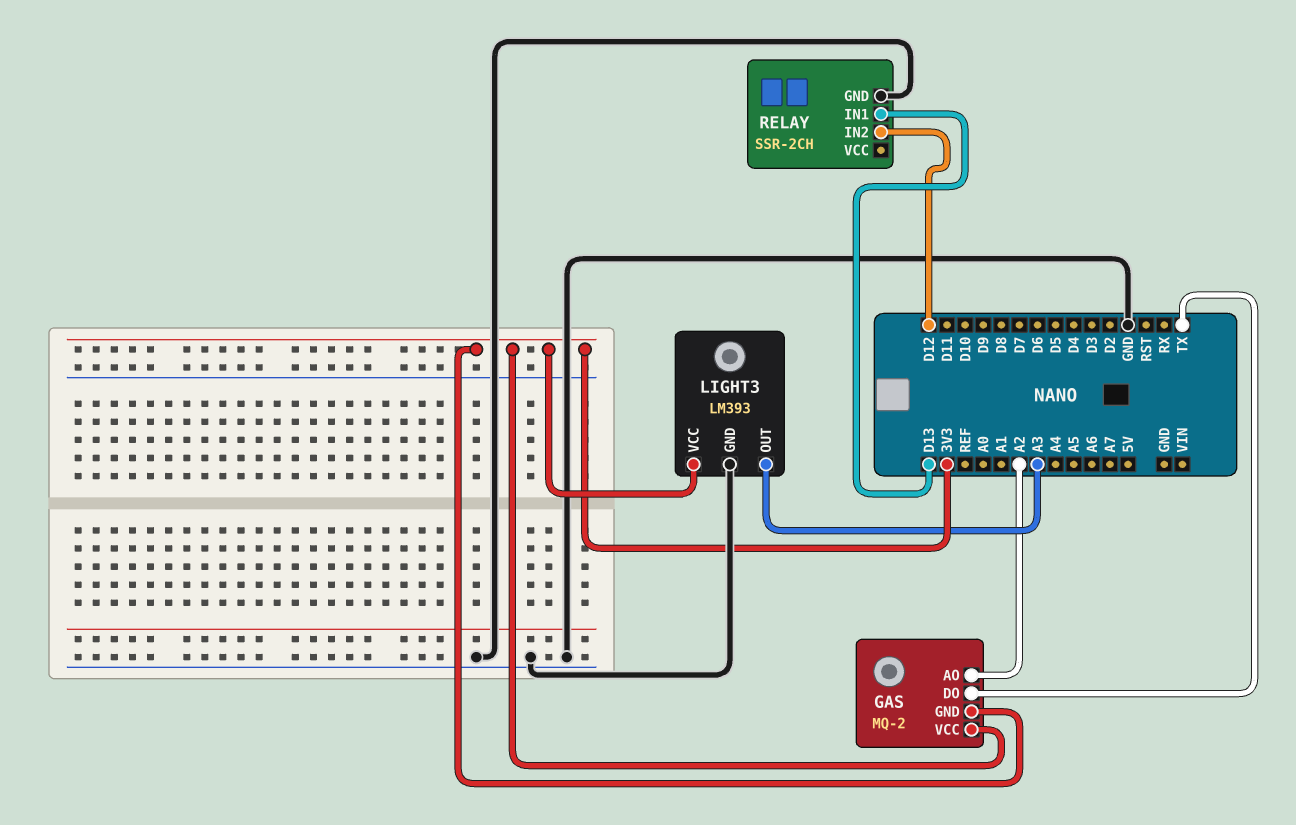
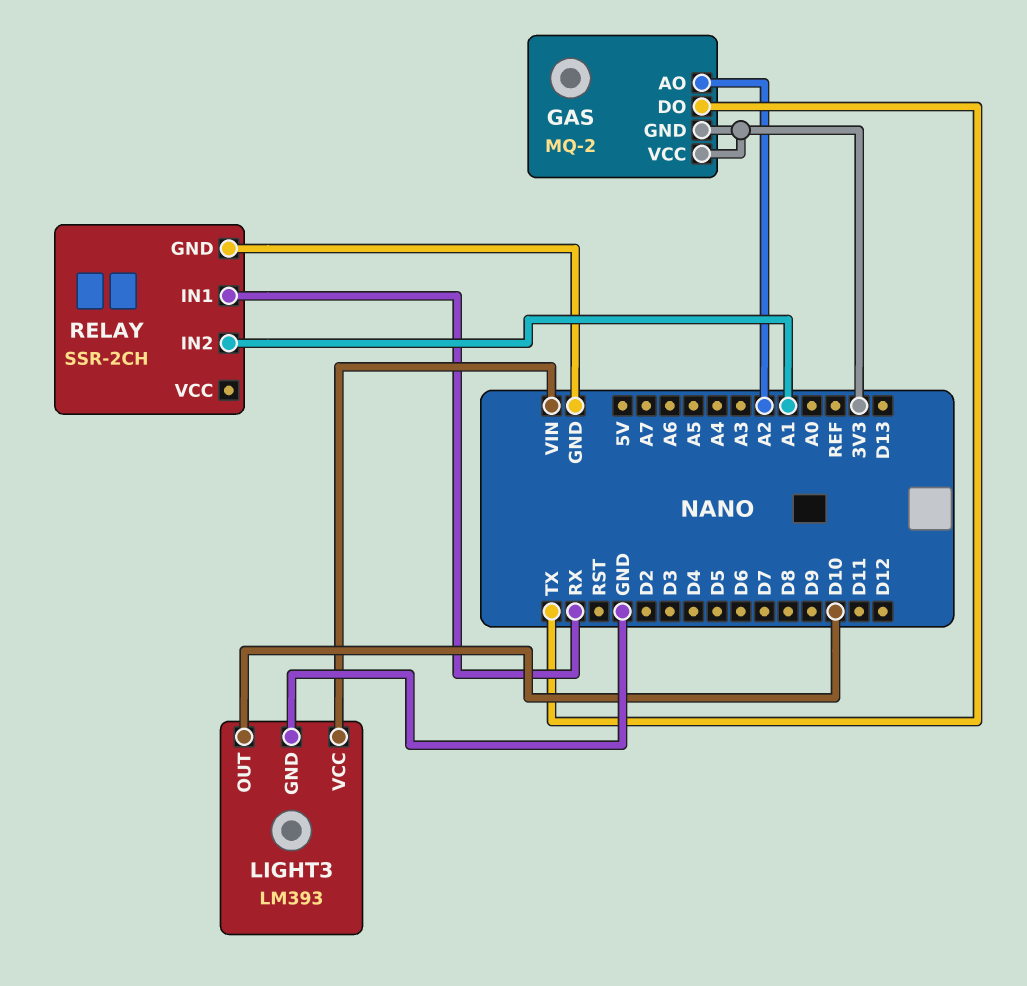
LIGHT3 pin OUT: A3 -> D10
LIGHT3 pin VCC: 3V3 -> VIN
RELAY pin IN1: D13 -> RX
RELAY pin IN2: D12 -> A1

